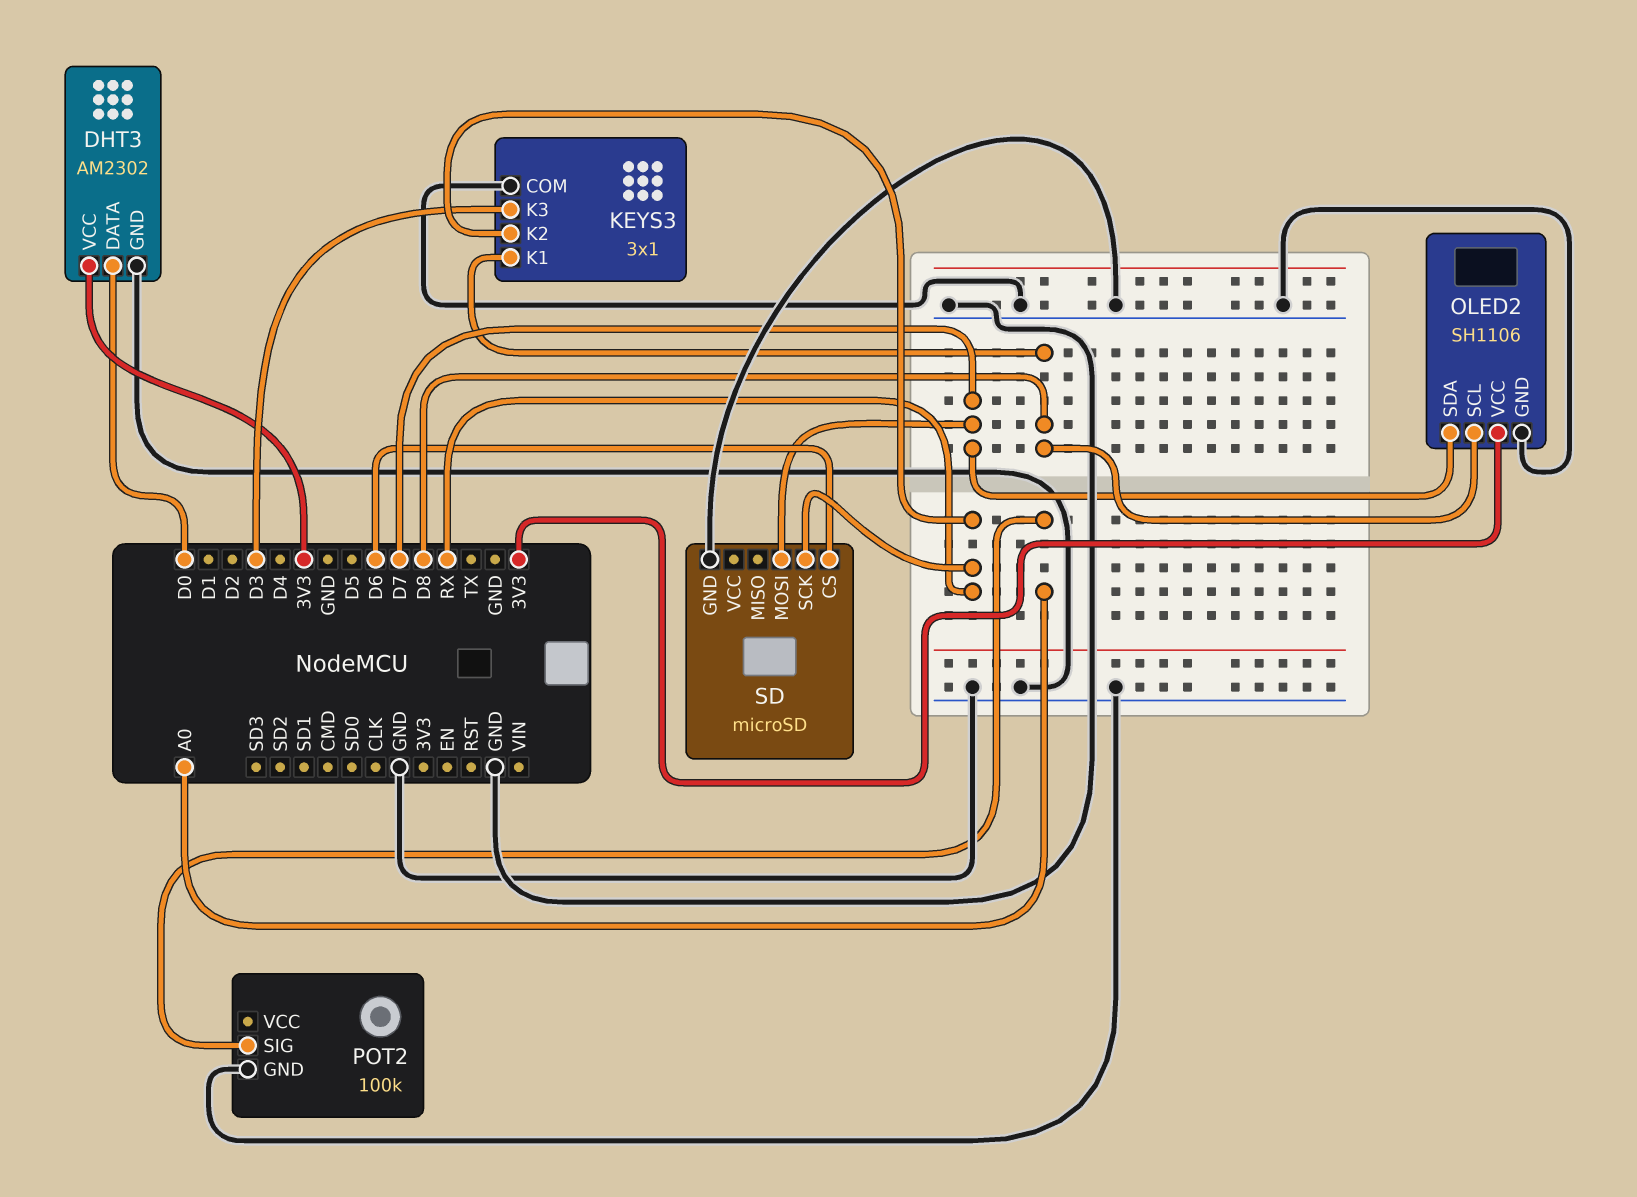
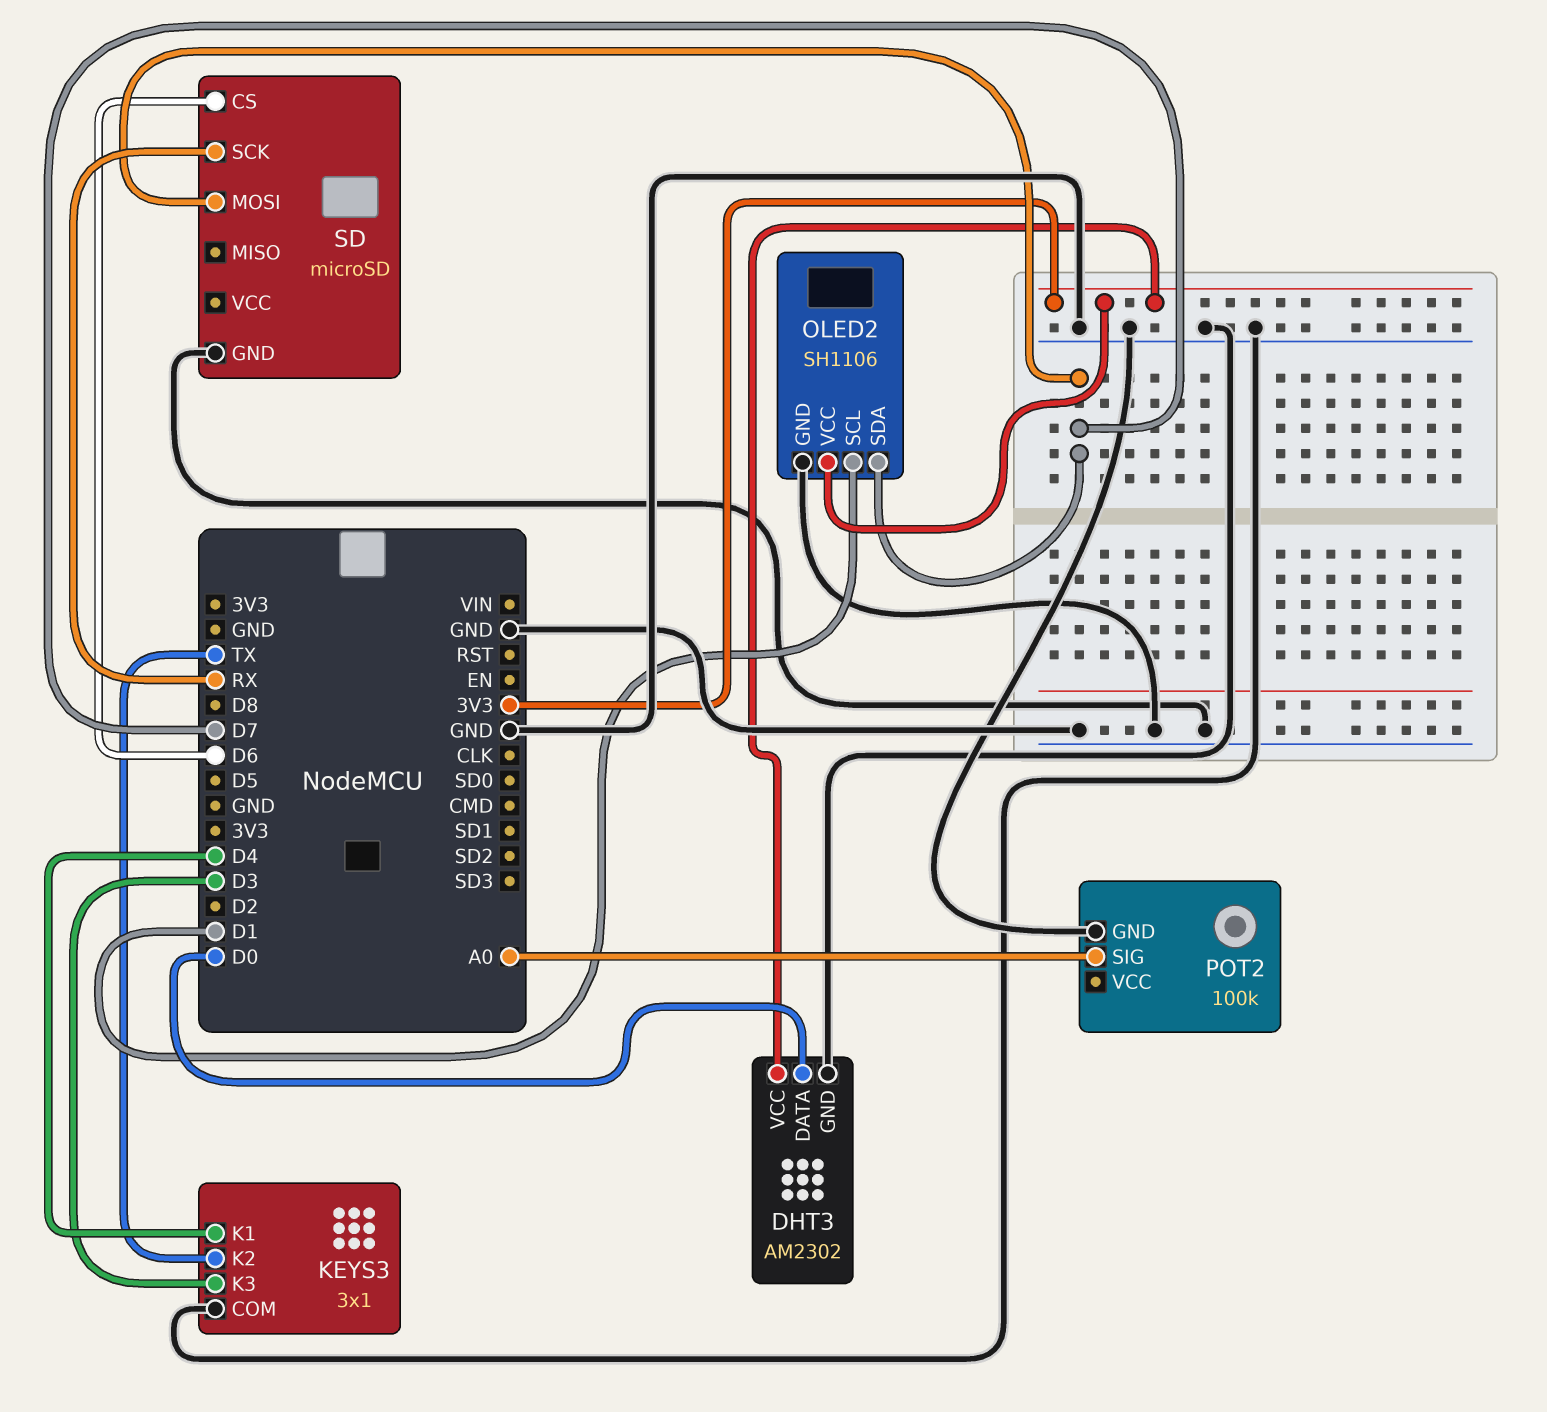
KEYS3 pin K1: D8 -> D4
KEYS3 pin K2: RX -> TX
OLED2 pin SCL: D8 -> D1

